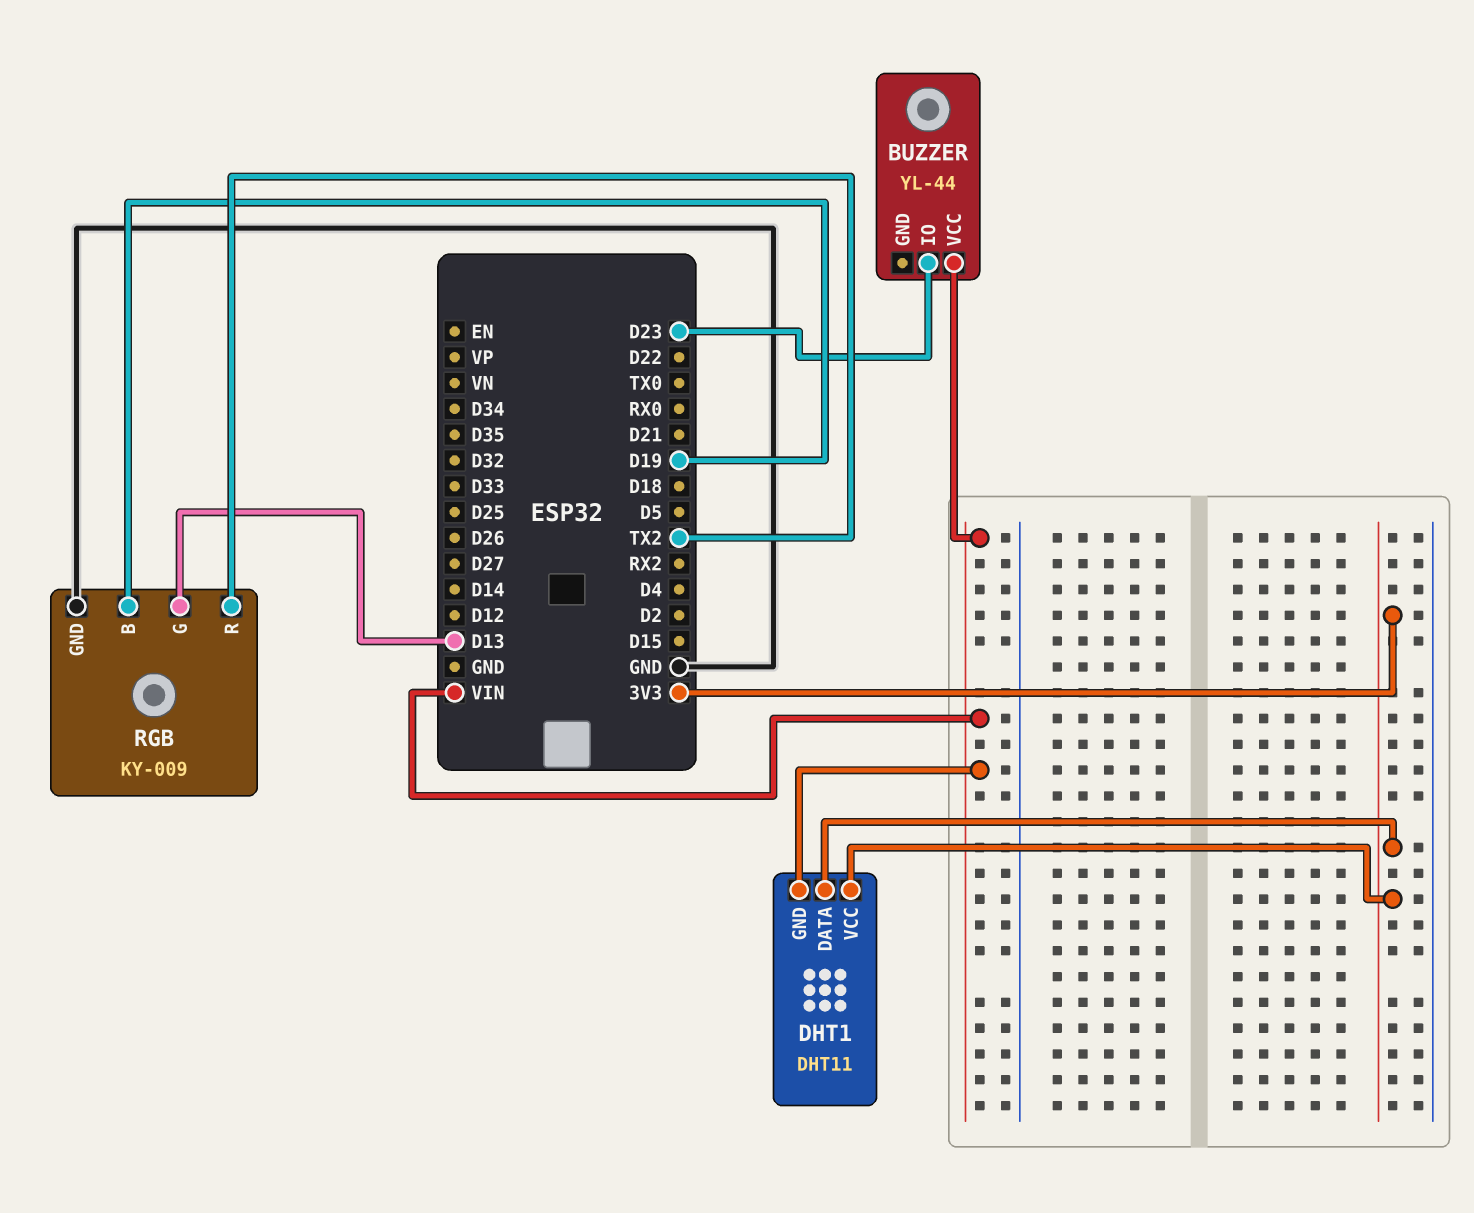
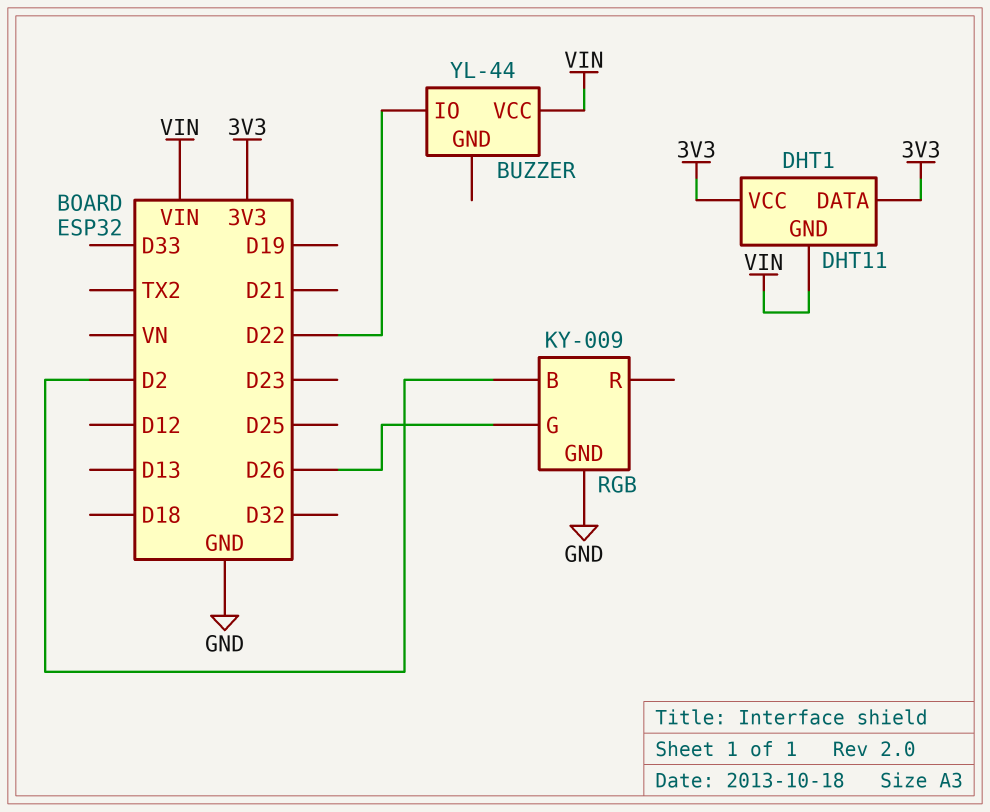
BUZZER pin IO: D23 -> D22
RGB pin B: D19 -> D2
RGB pin G: D13 -> D26
RGB pin R: TX2 -> none

